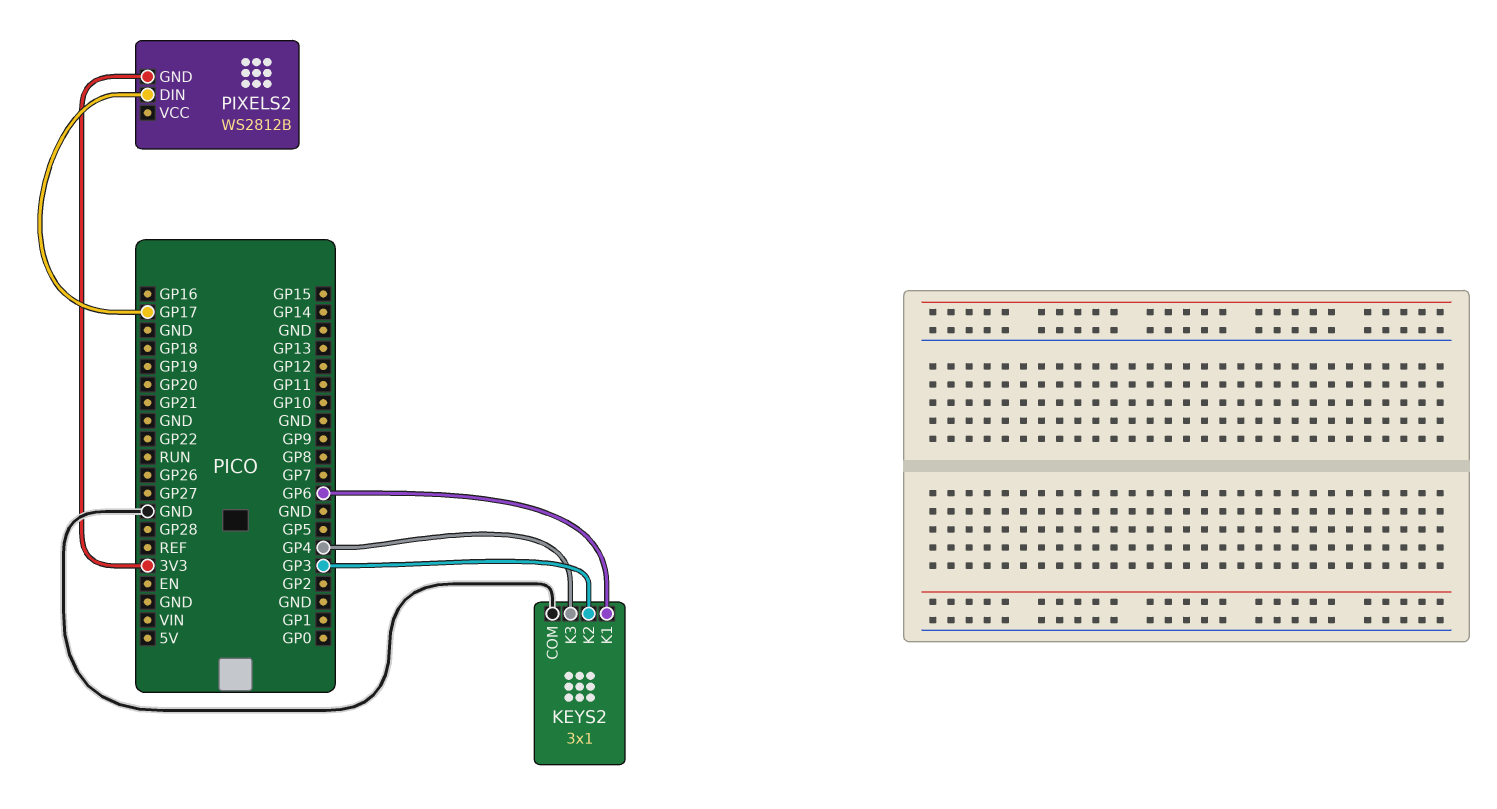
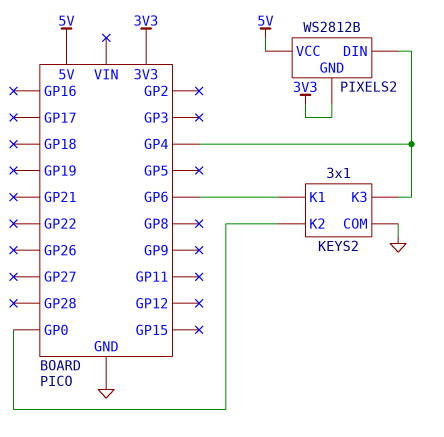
KEYS2 pin K2: GP3 -> GP0
PIXELS2 pin DIN: GP17 -> GP4
PIXELS2 pin VCC: none -> 5V

